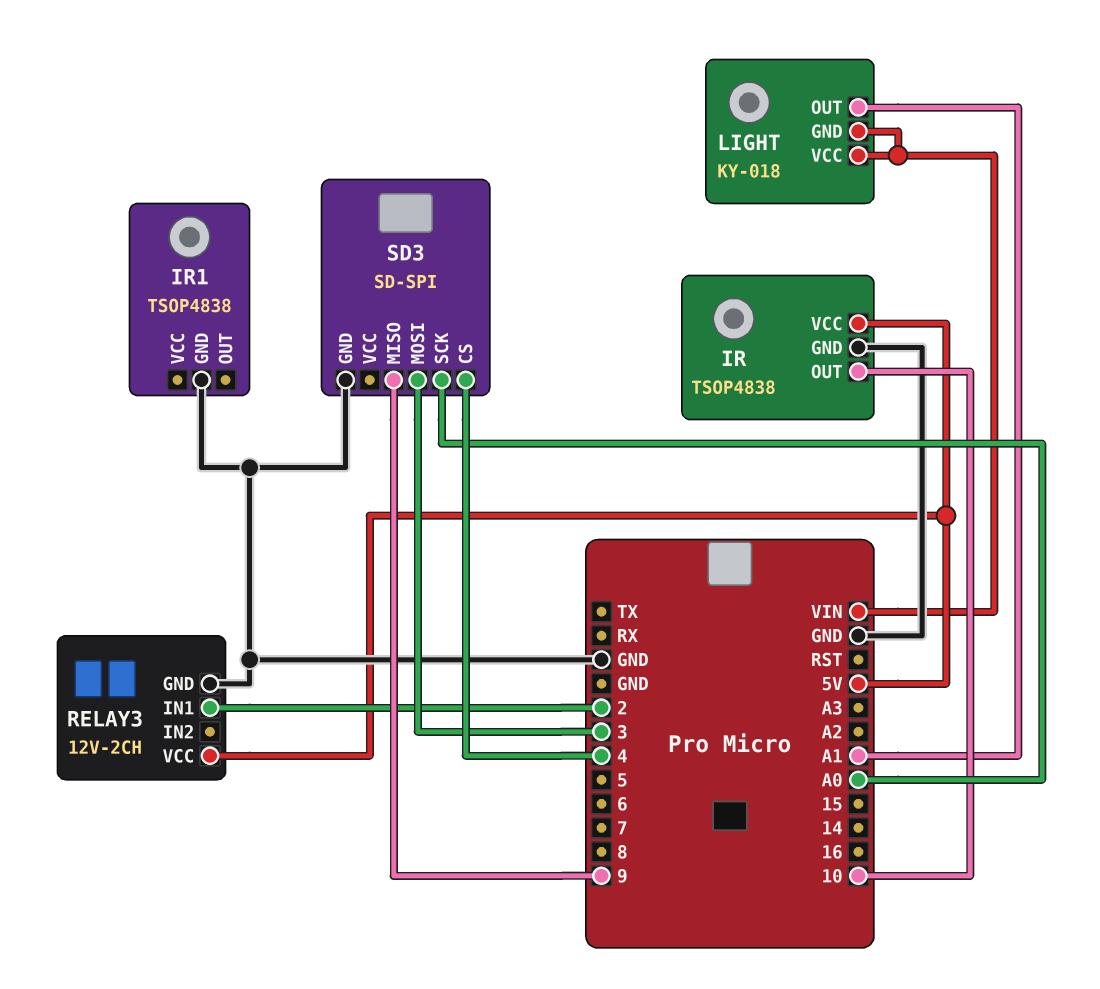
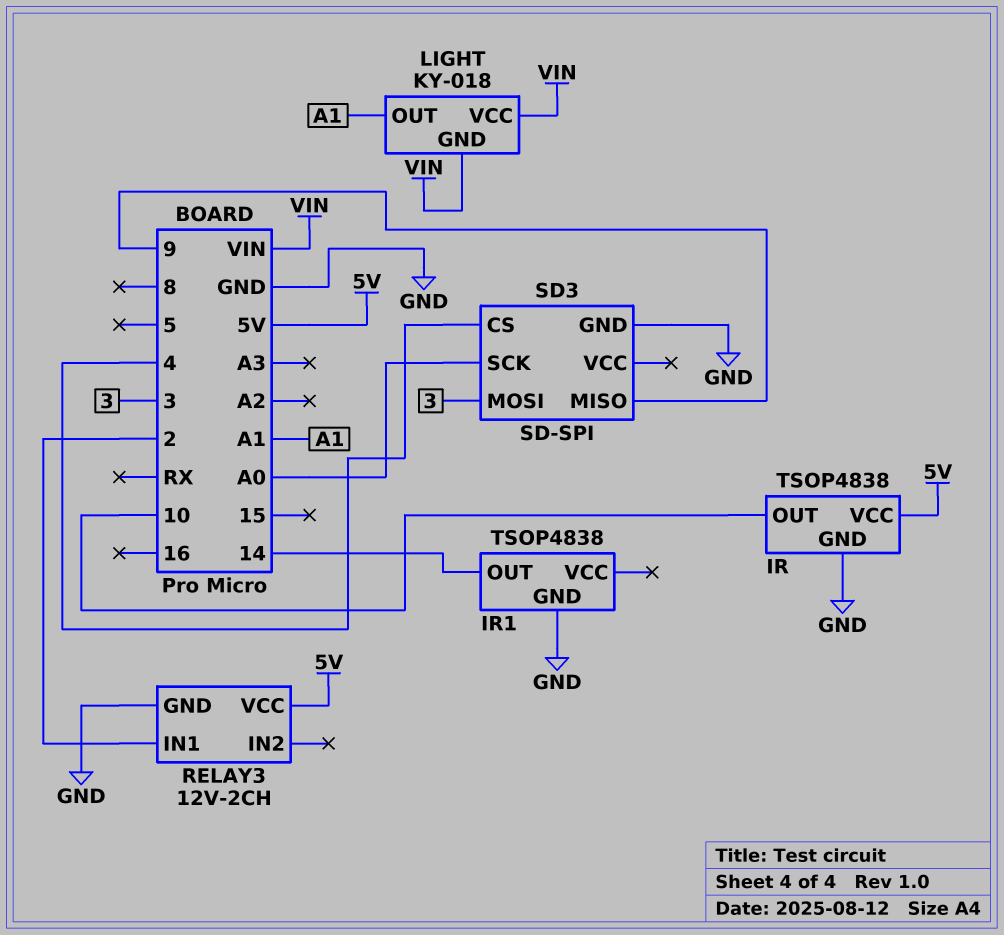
IR1 pin OUT: none -> 14

